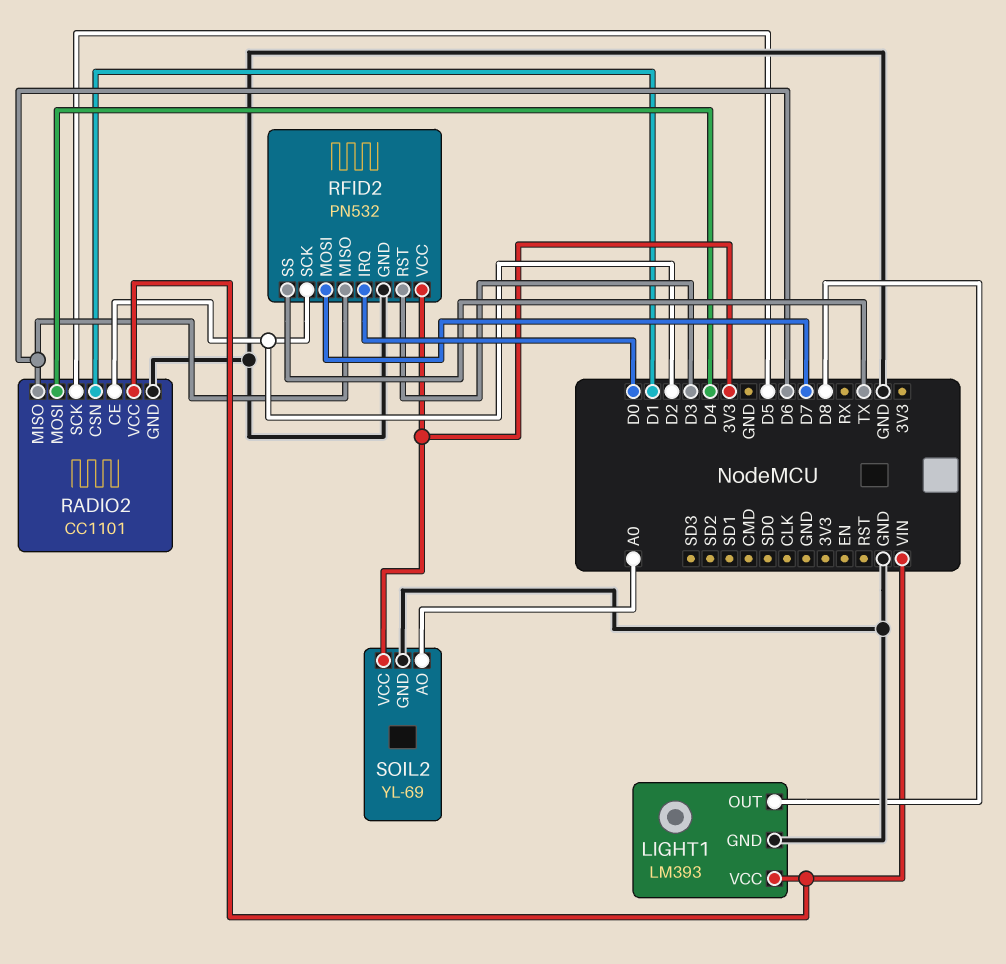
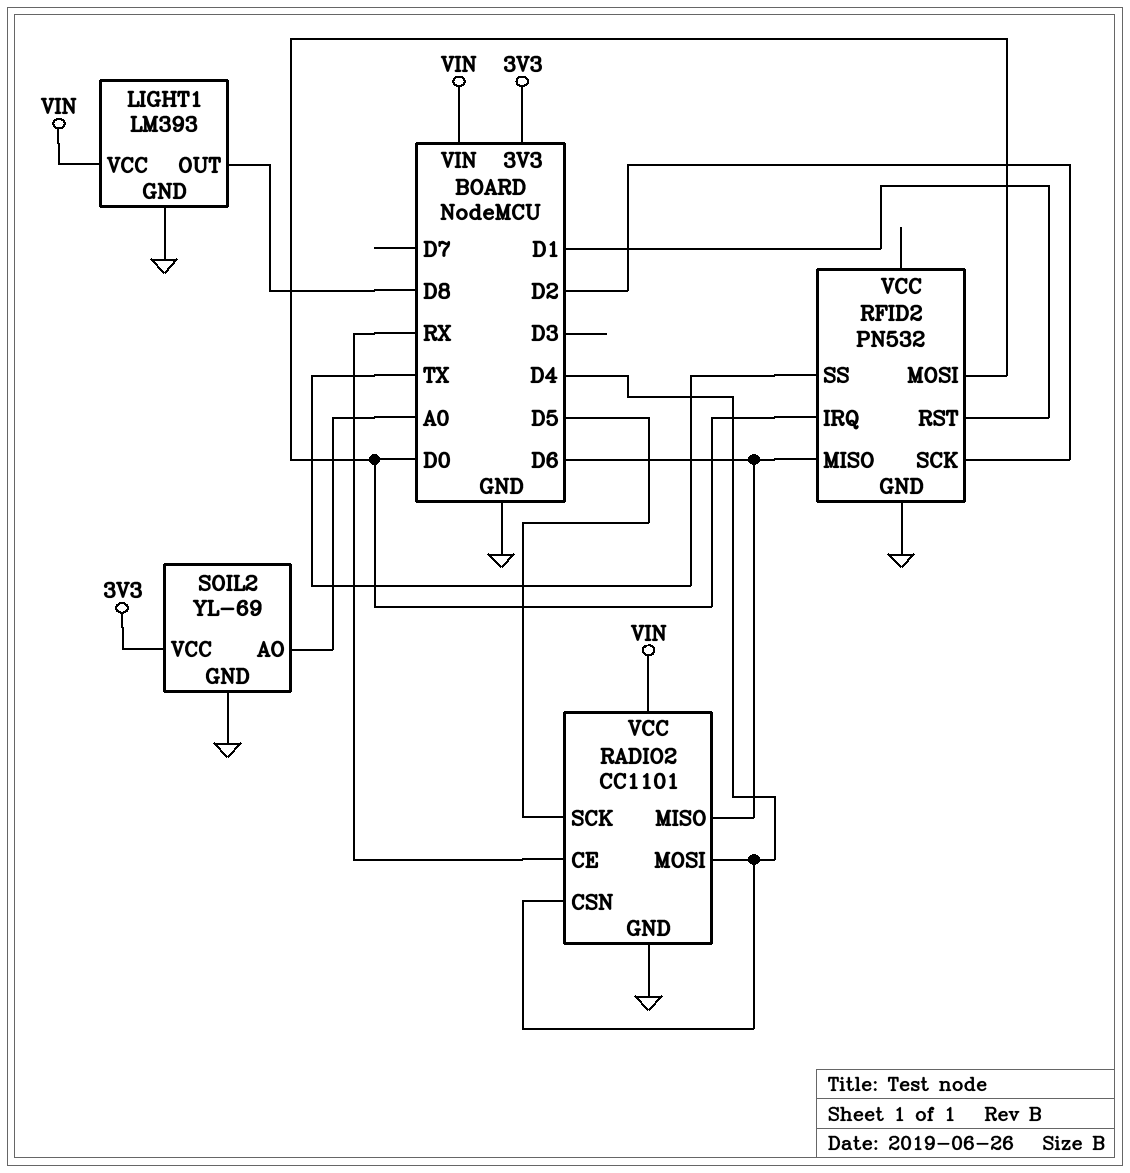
RADIO2 pin CE: D2 -> RX
RADIO2 pin CSN: D1 -> D4
RFID2 pin MOSI: D7 -> D0
RFID2 pin RST: D3 -> D1
RFID2 pin VCC: 3V3 -> none

